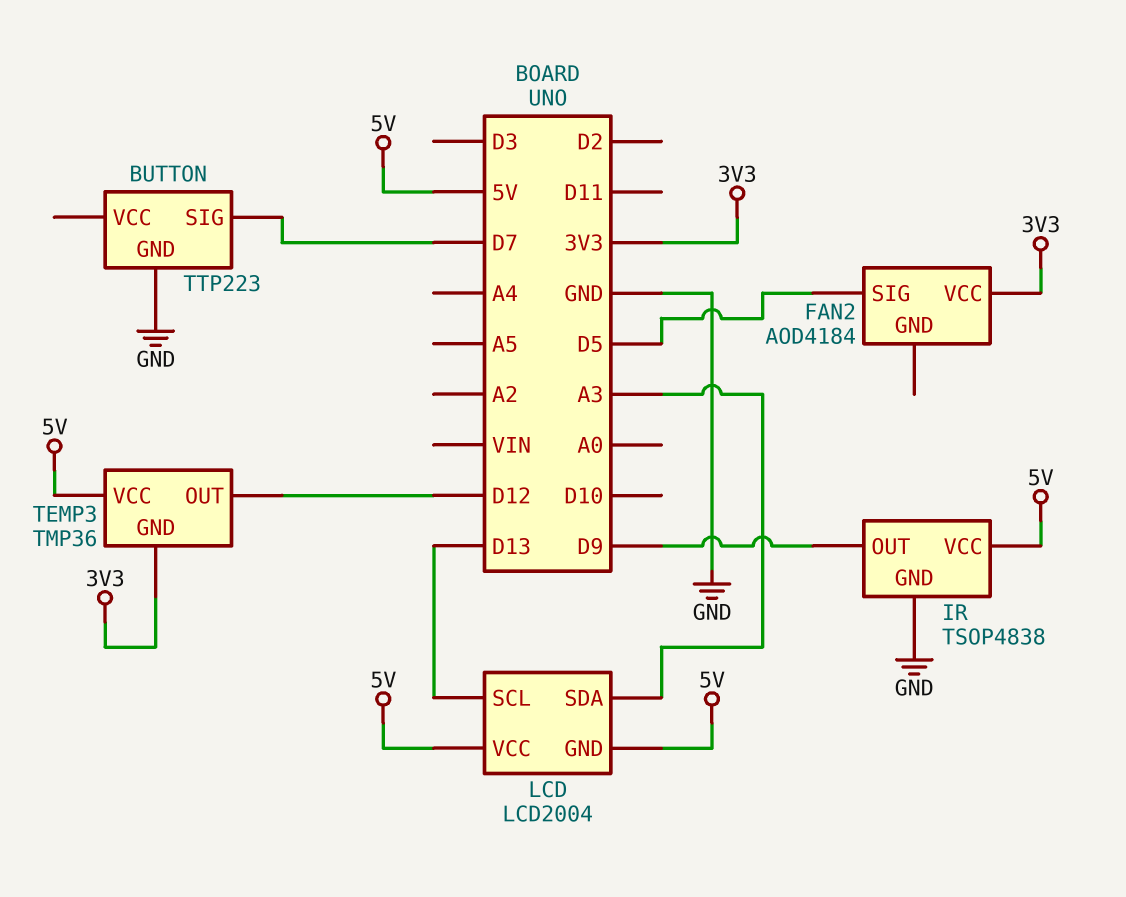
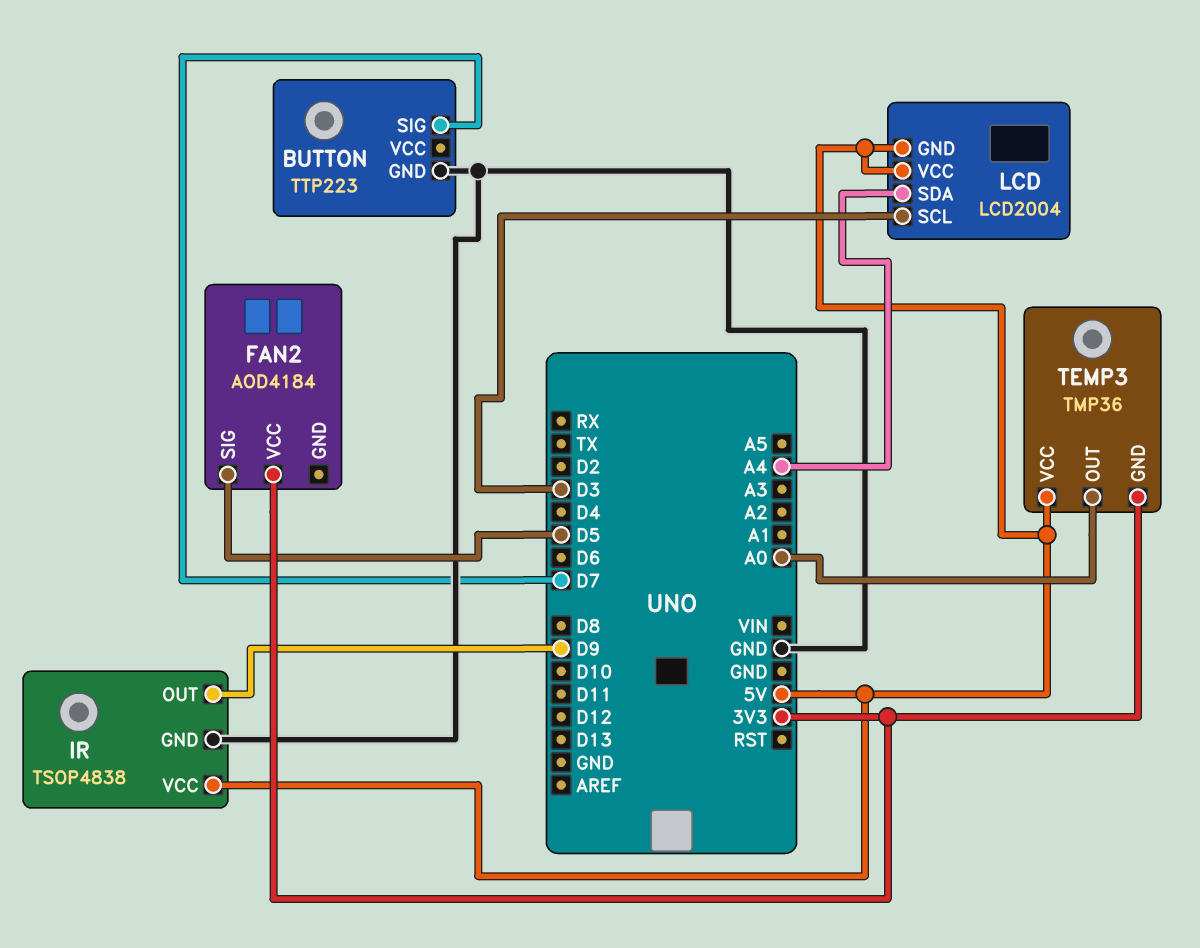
LCD pin SCL: D13 -> D3
LCD pin SDA: A3 -> A4
TEMP3 pin OUT: D12 -> A0

